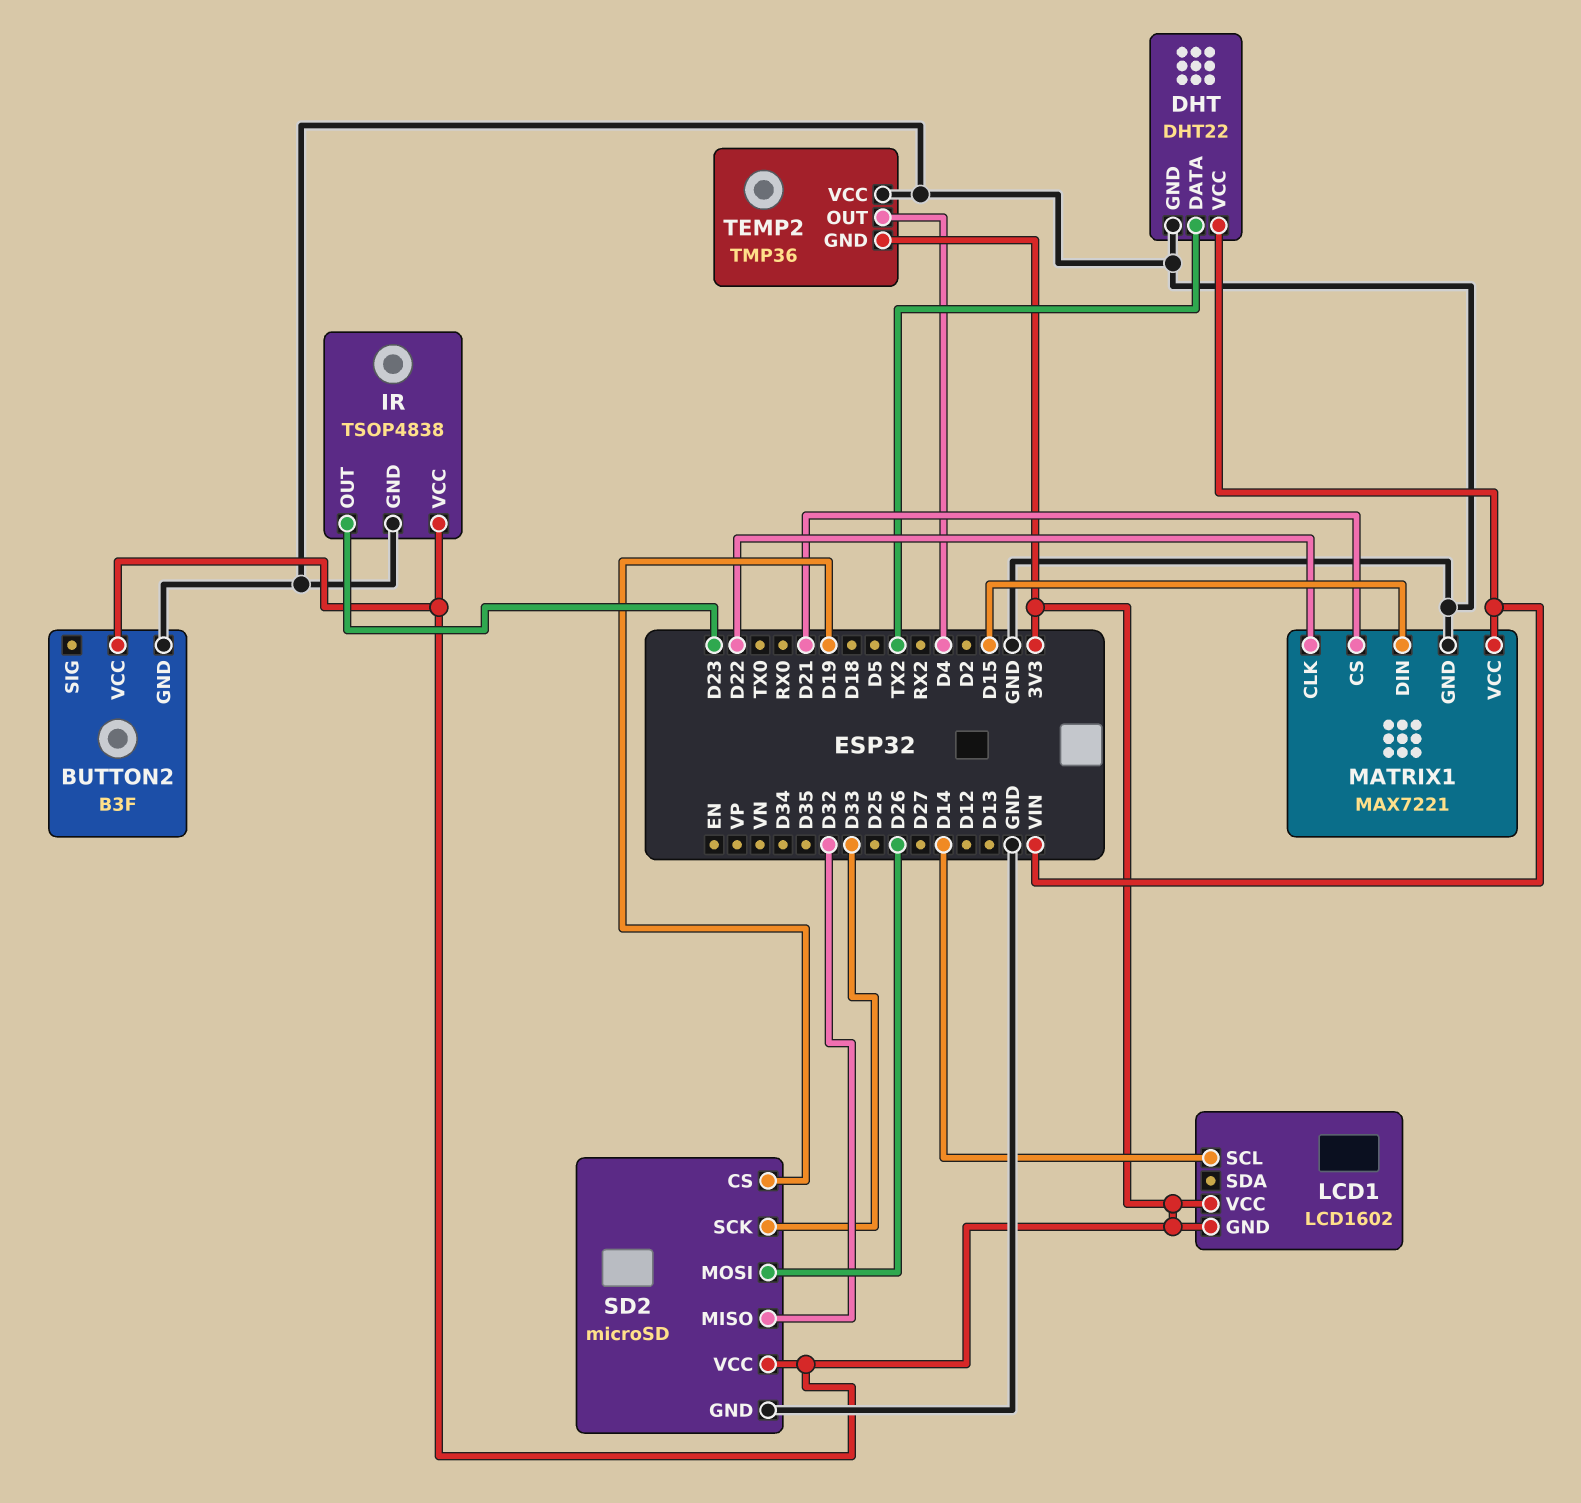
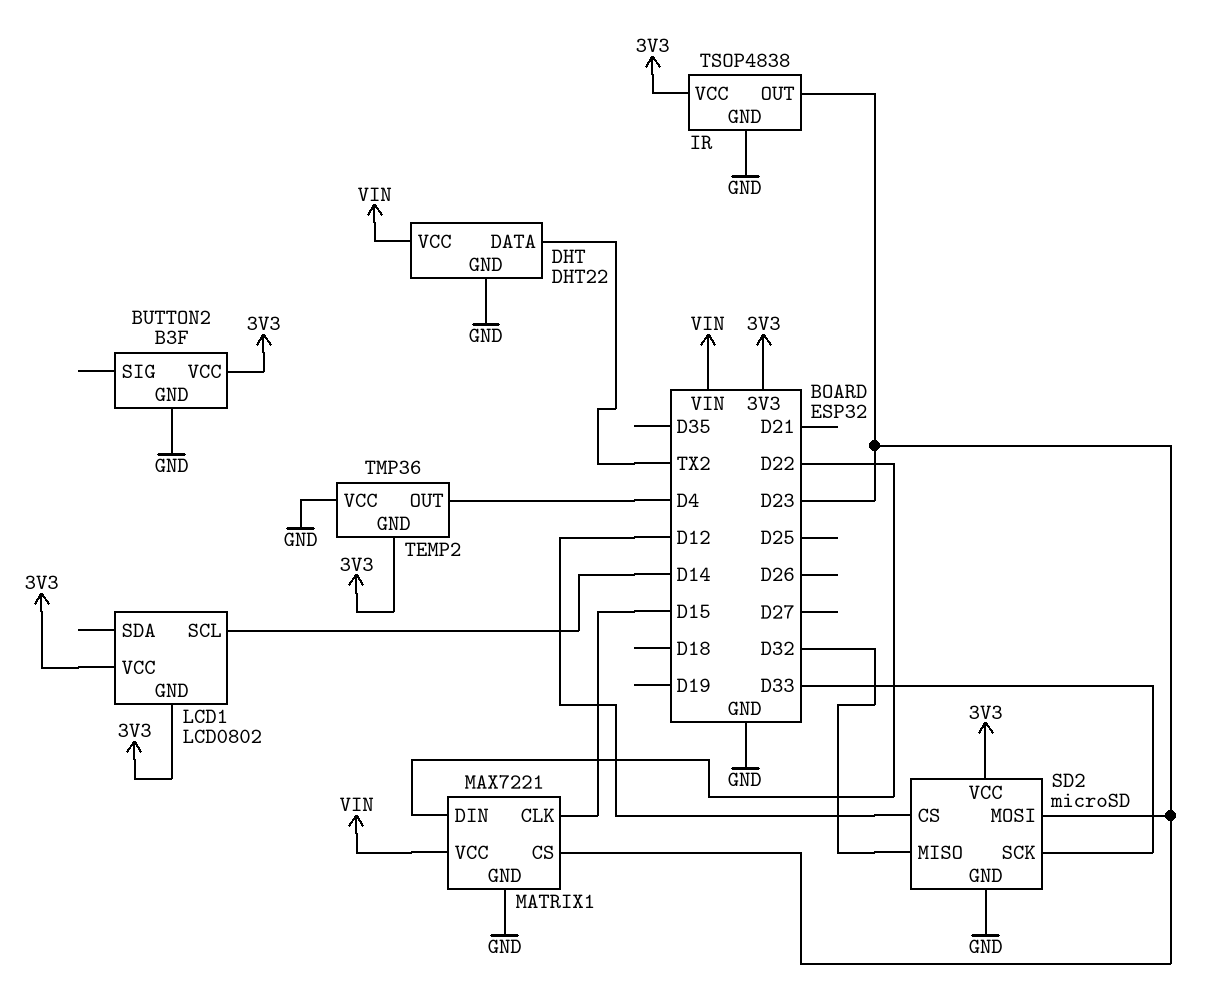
LCD1: LCD1602 -> LCD0802
MATRIX1 pin CLK: D22 -> D15
MATRIX1 pin CS: D21 -> D23
MATRIX1 pin DIN: D15 -> D22
SD2 pin CS: D19 -> D12
SD2 pin MOSI: D26 -> D23

